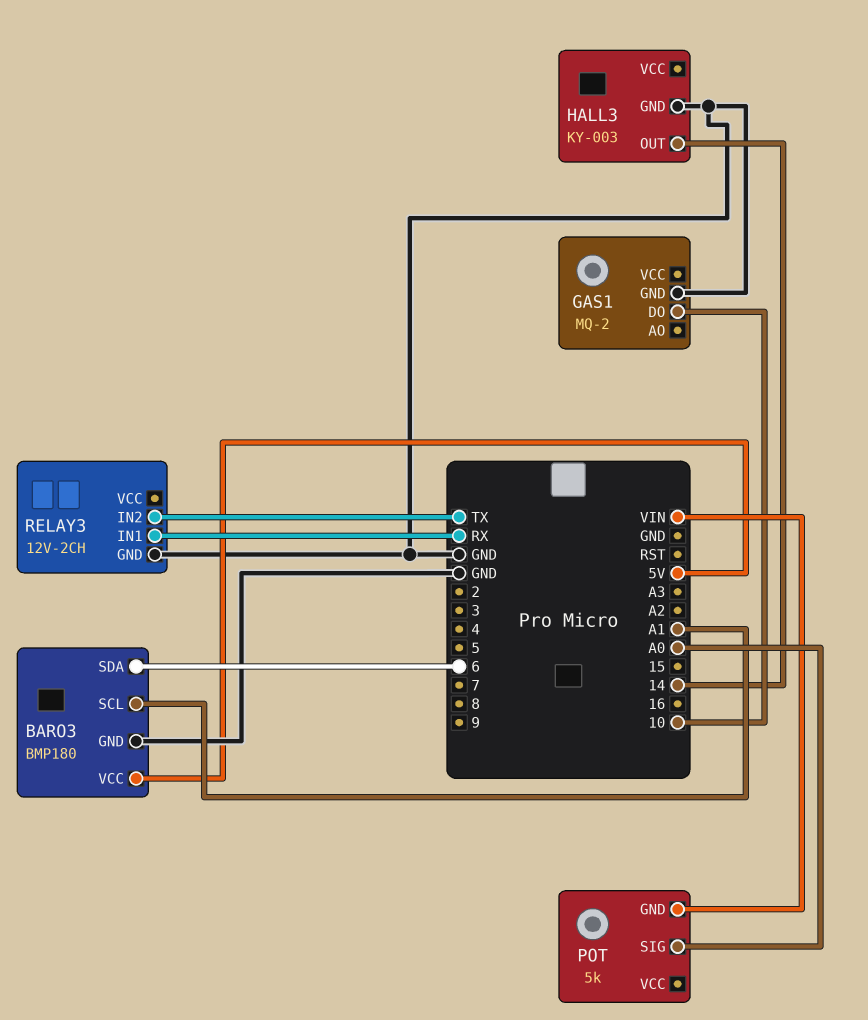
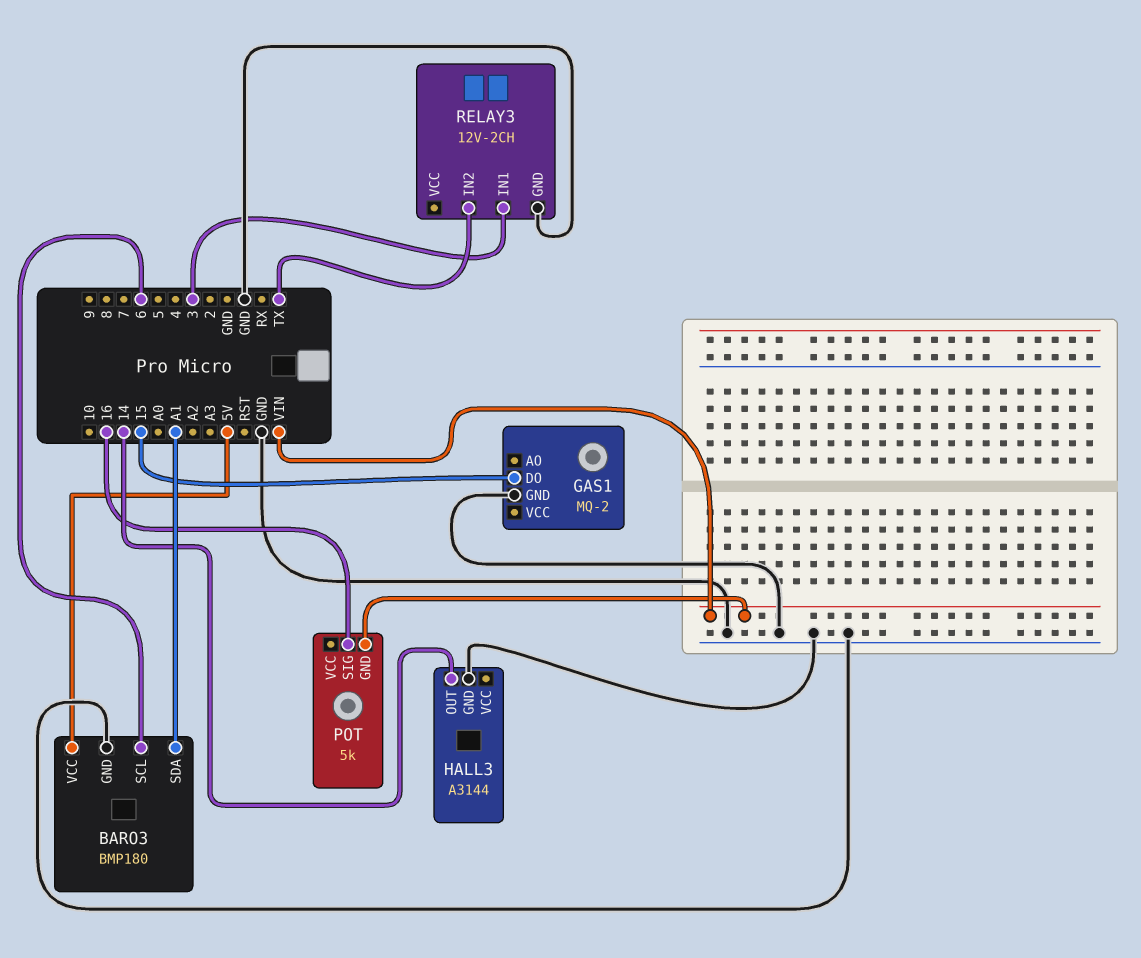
BARO3 pin SCL: A1 -> 6
BARO3 pin SDA: 6 -> A1
GAS1 pin DO: 10 -> 15
HALL3: KY-003 -> A3144
POT pin SIG: A0 -> 16
RELAY3 pin IN1: RX -> 3

